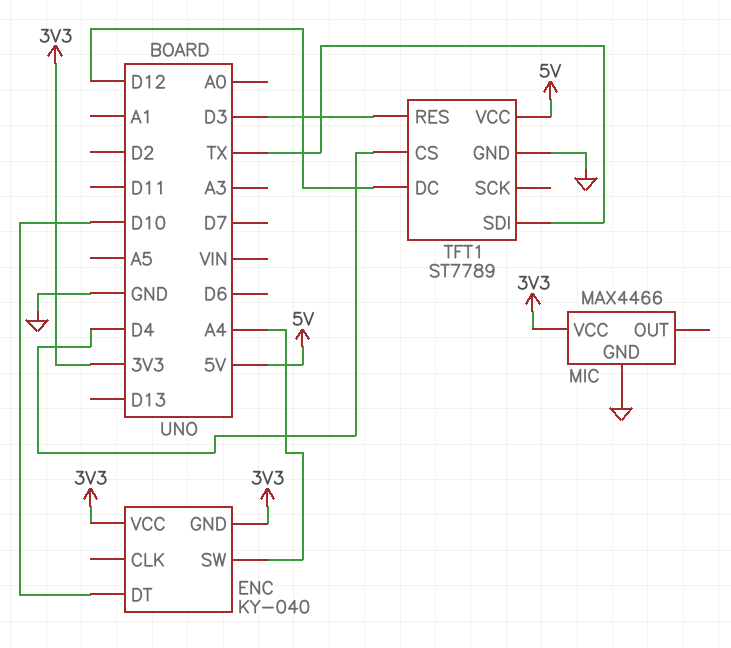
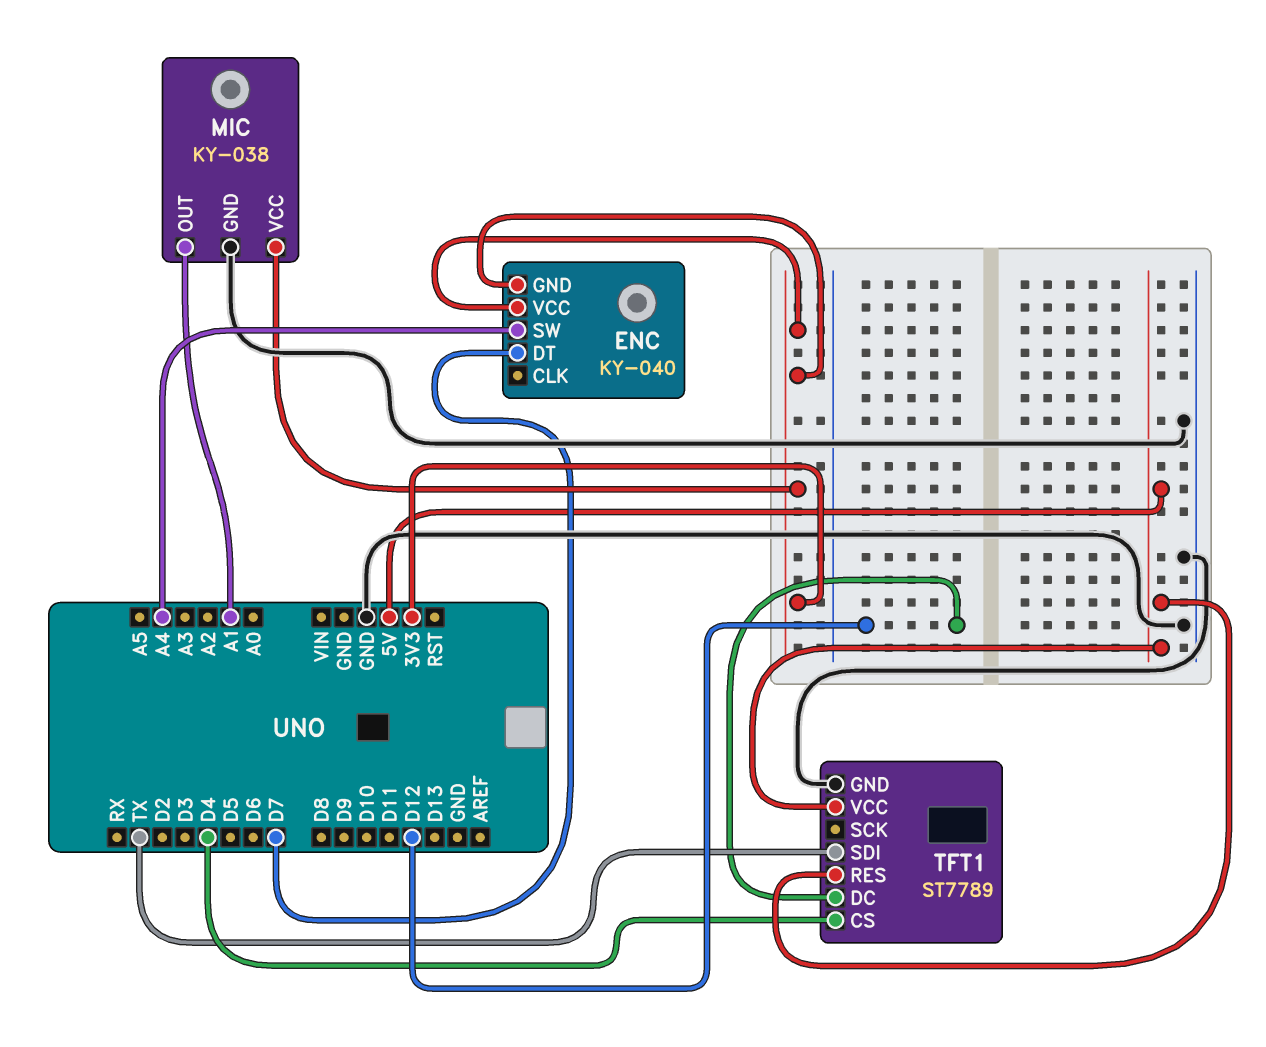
ENC pin DT: D10 -> D7
MIC: MAX4466 -> KY-038
MIC pin OUT: none -> A1
TFT1 pin RES: D3 -> 5V

